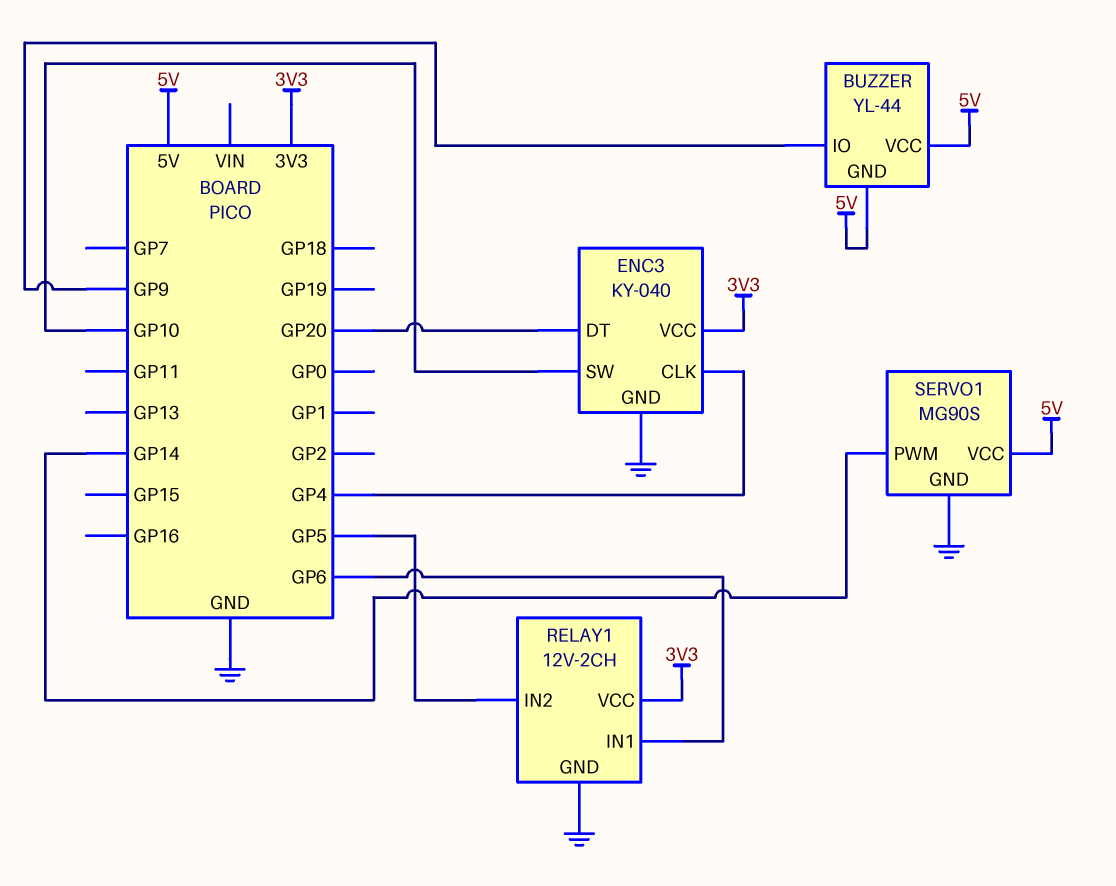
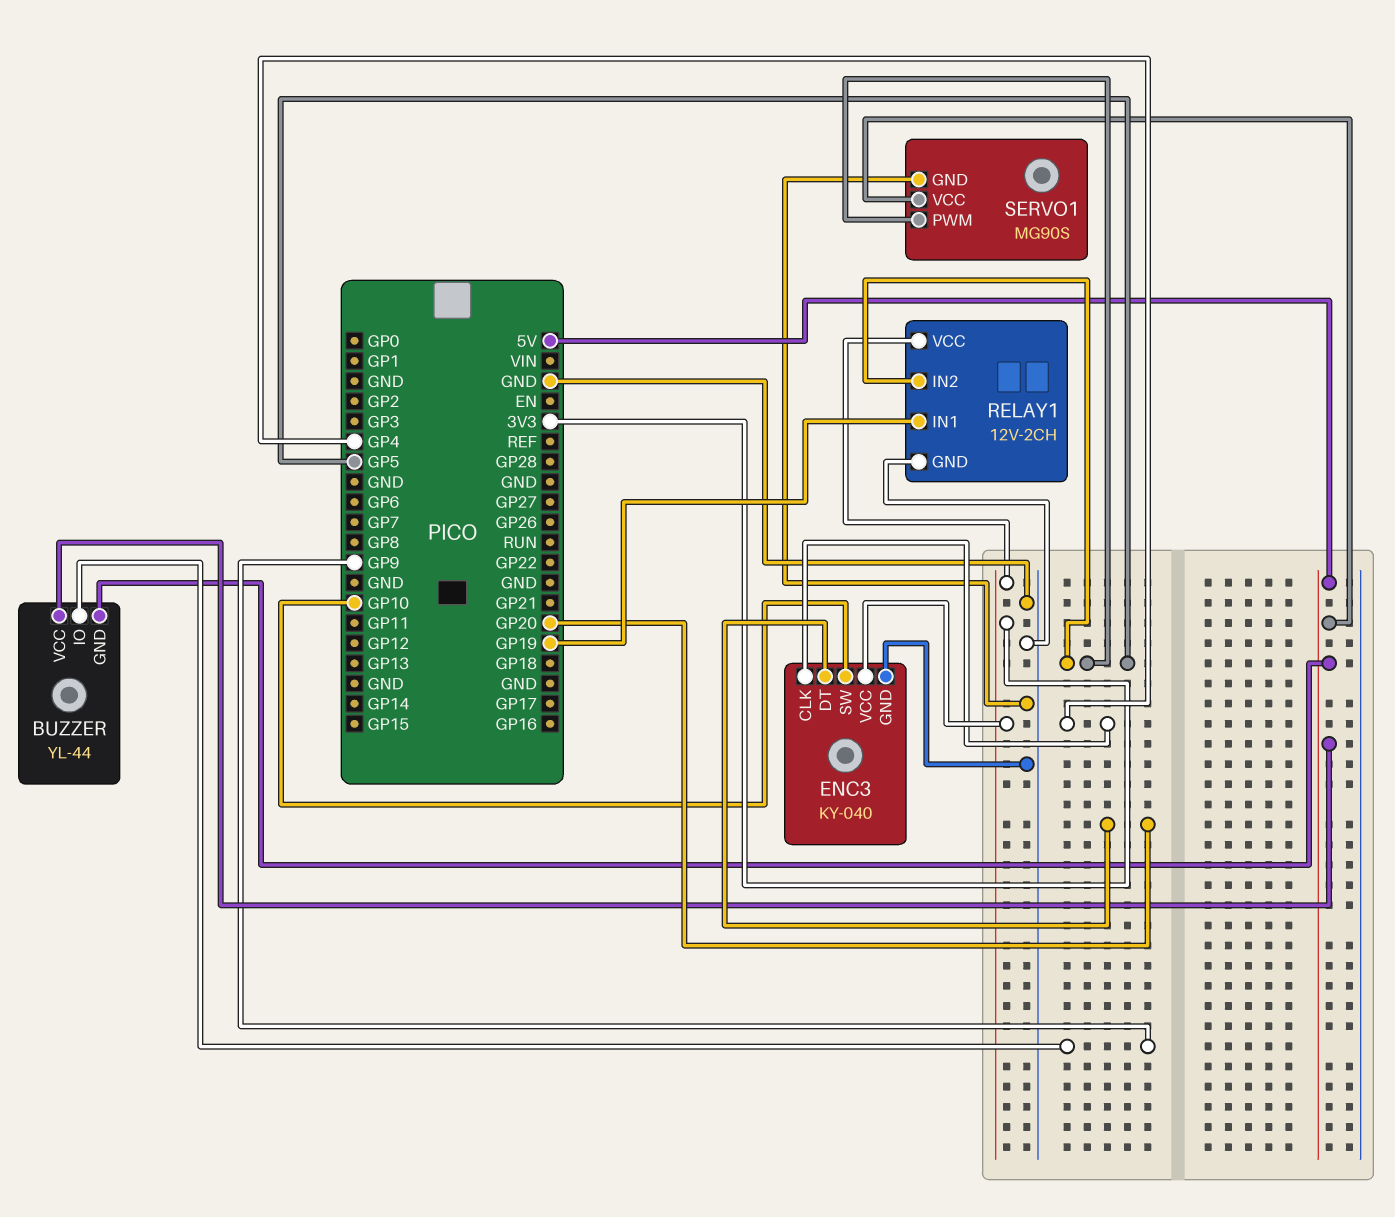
RELAY1 pin IN1: GP6 -> GP19
SERVO1 pin PWM: GP14 -> GP5

